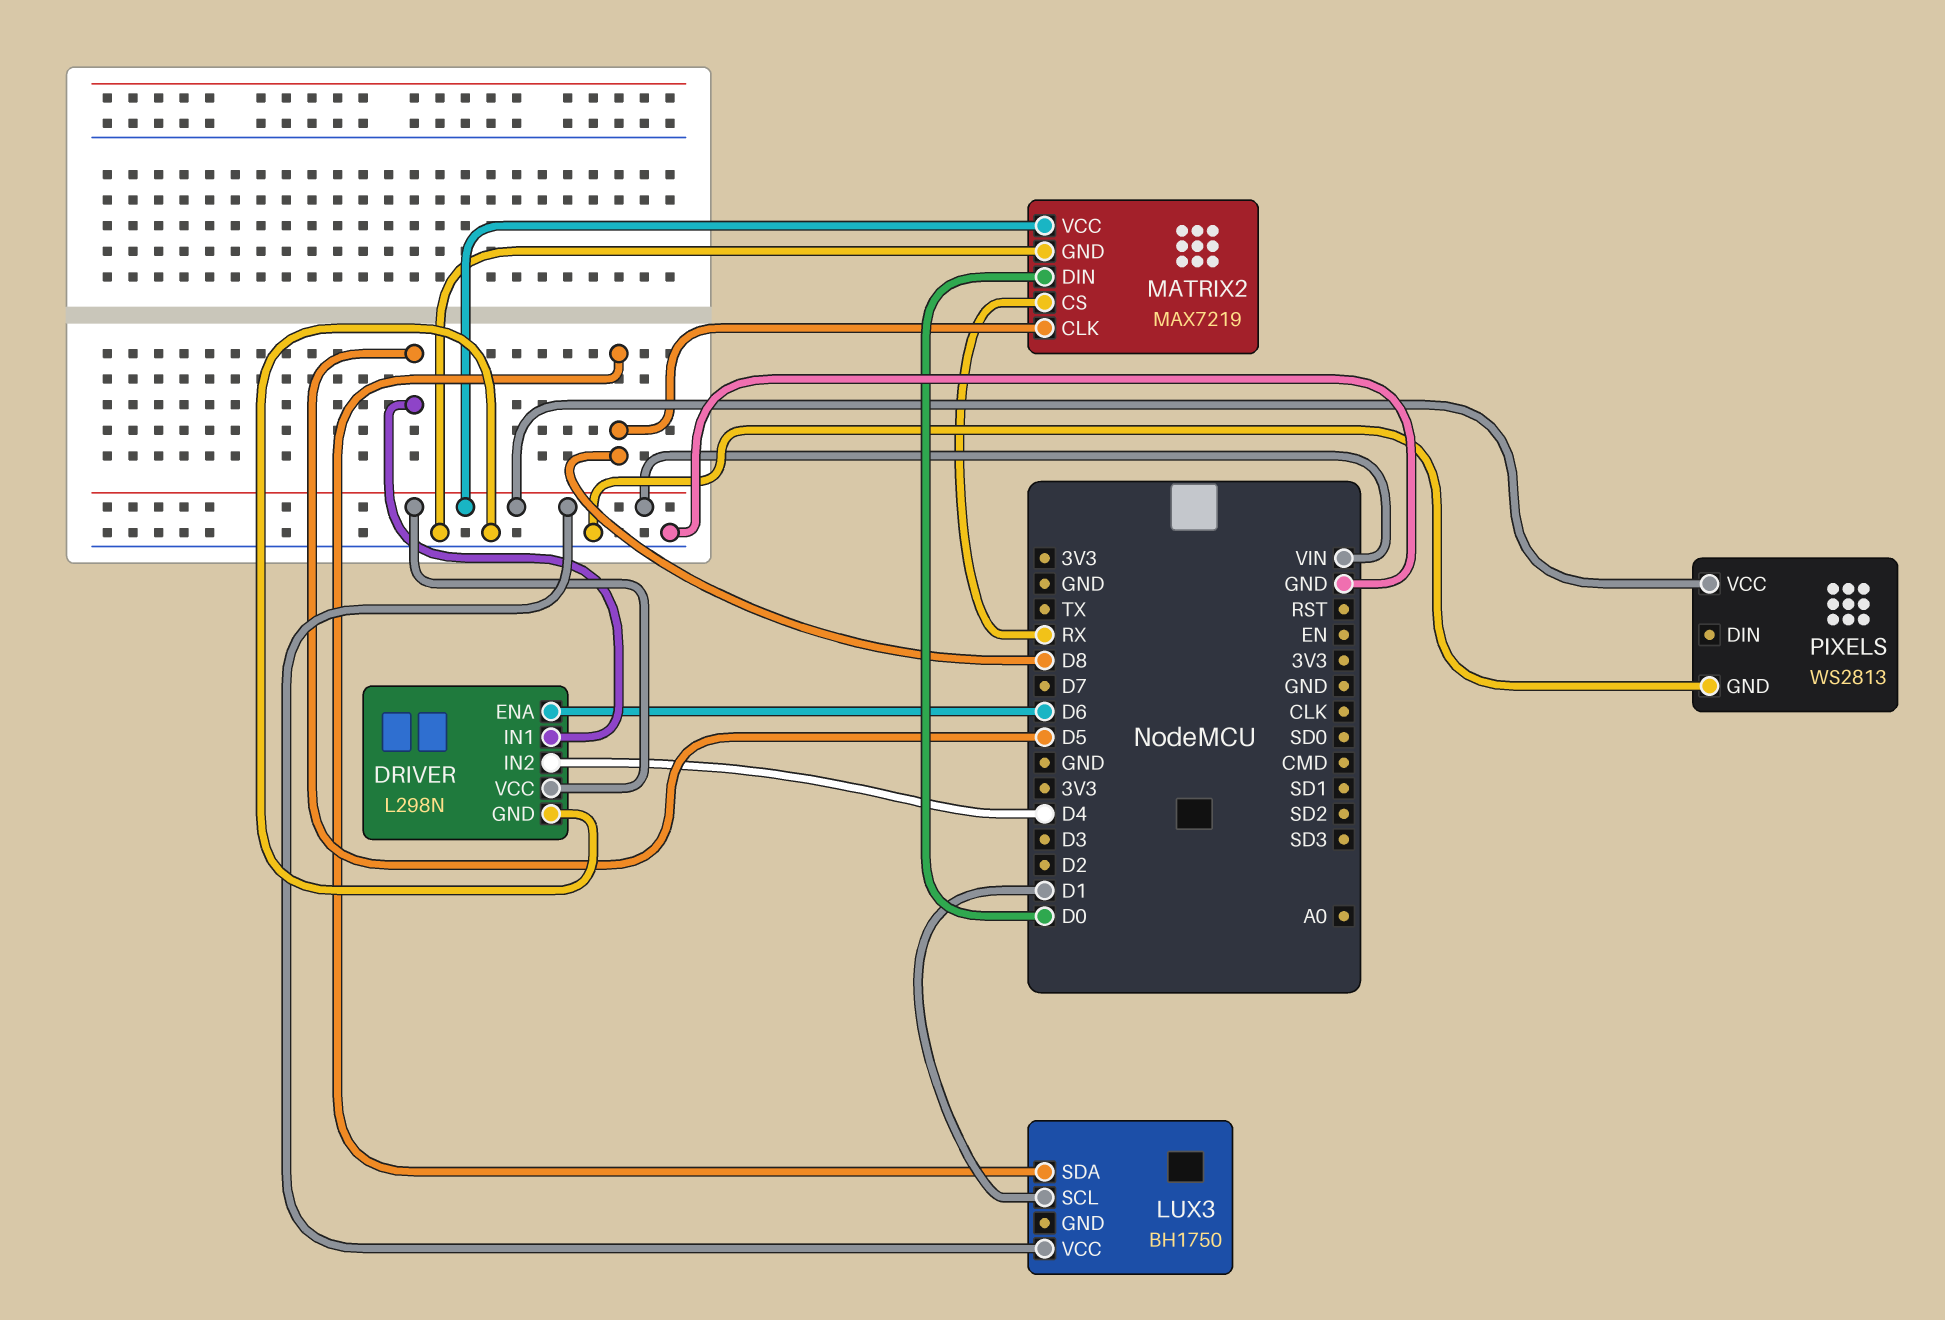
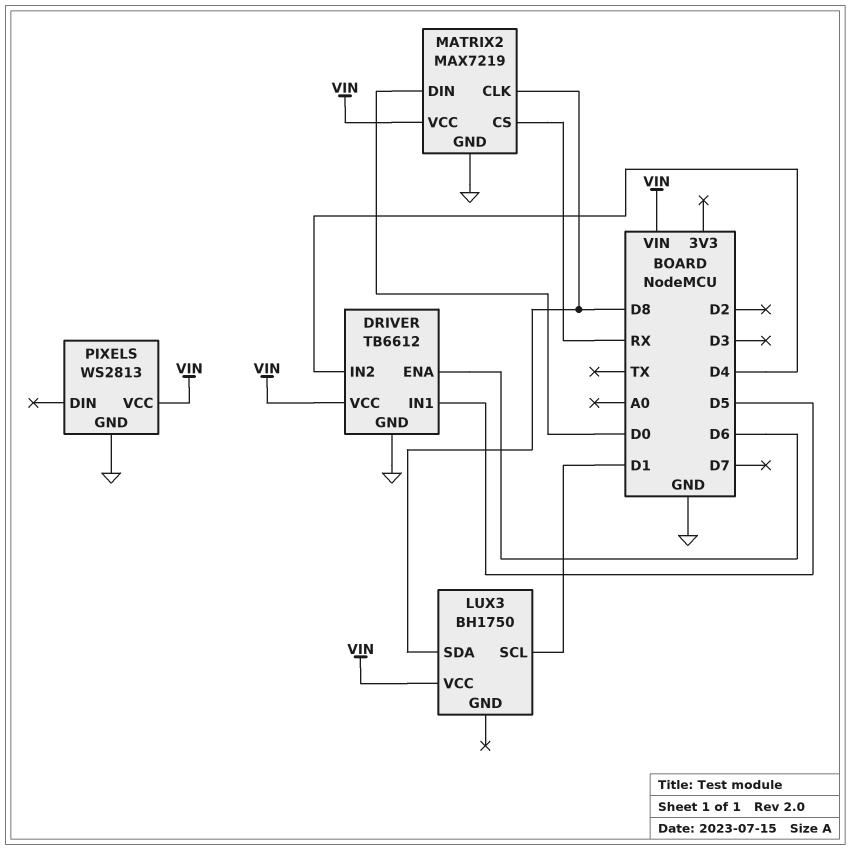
DRIVER: L298N -> TB6612

